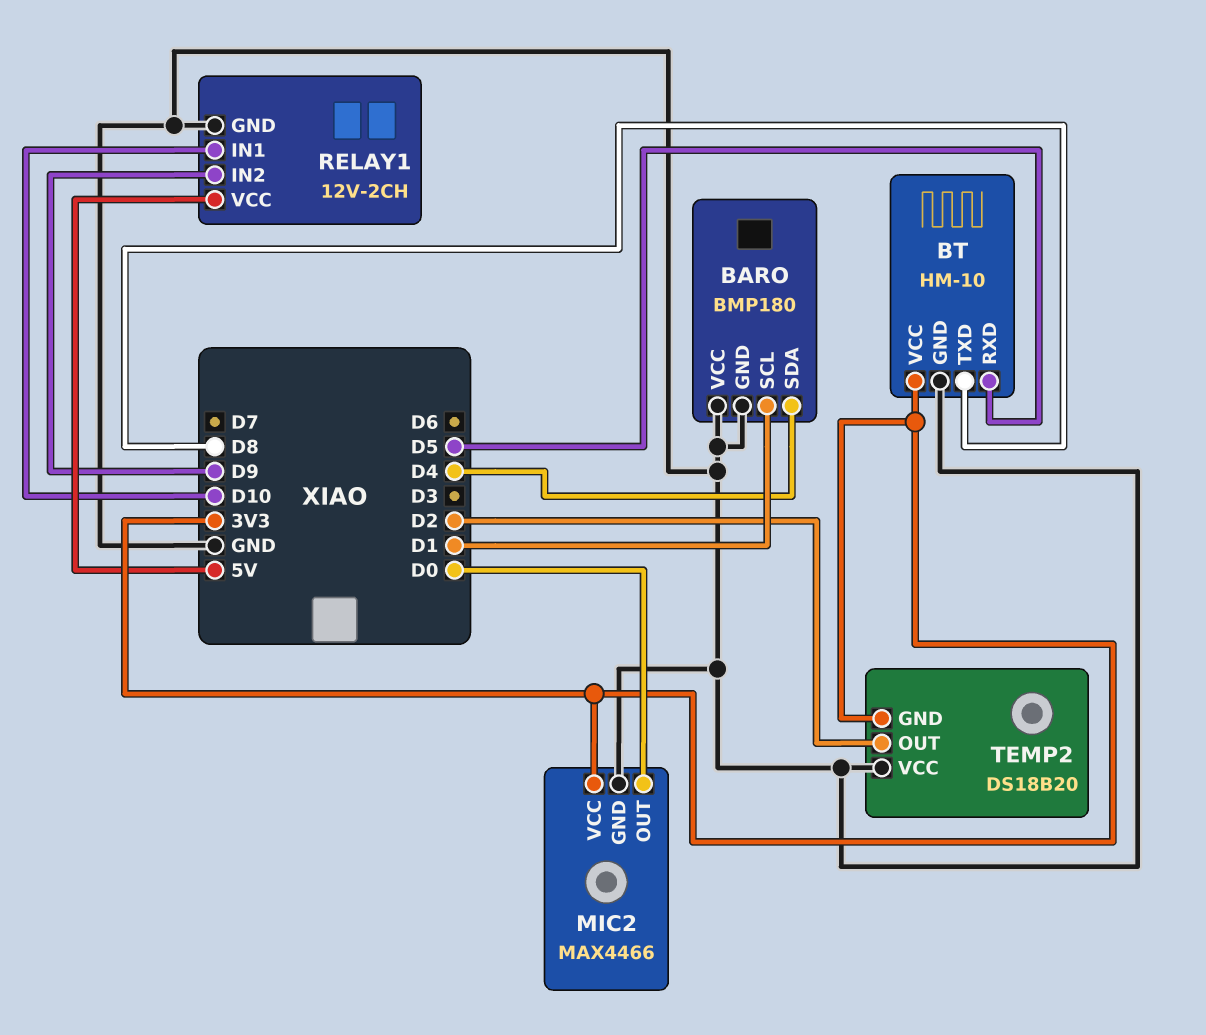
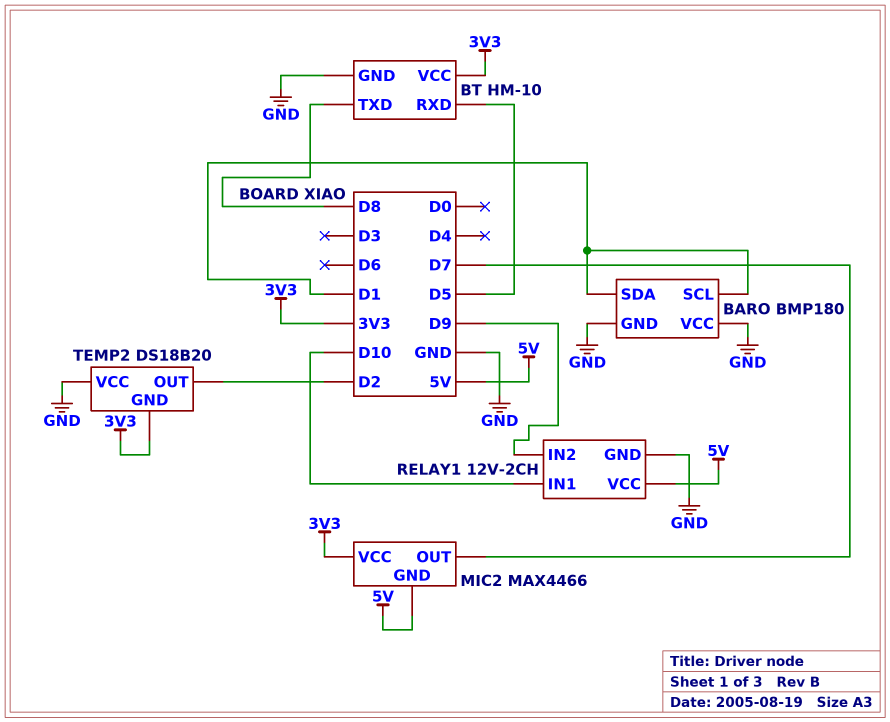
BARO pin SDA: D4 -> D1
MIC2 pin GND: GND -> 5V
MIC2 pin OUT: D0 -> D7

